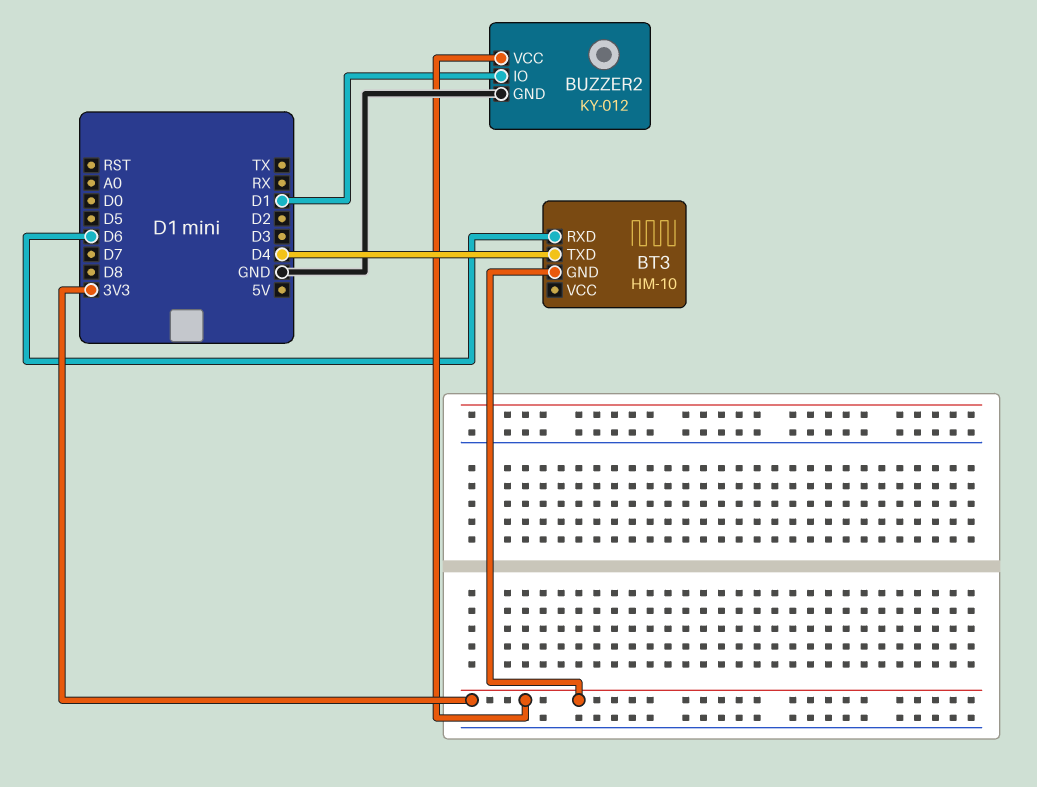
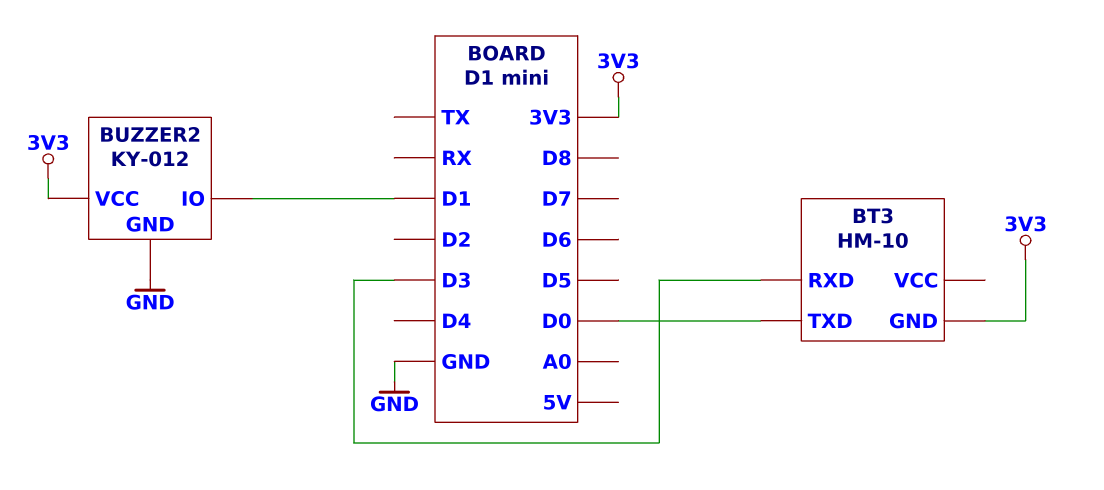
BT3 pin RXD: D6 -> D3
BT3 pin TXD: D4 -> D0

